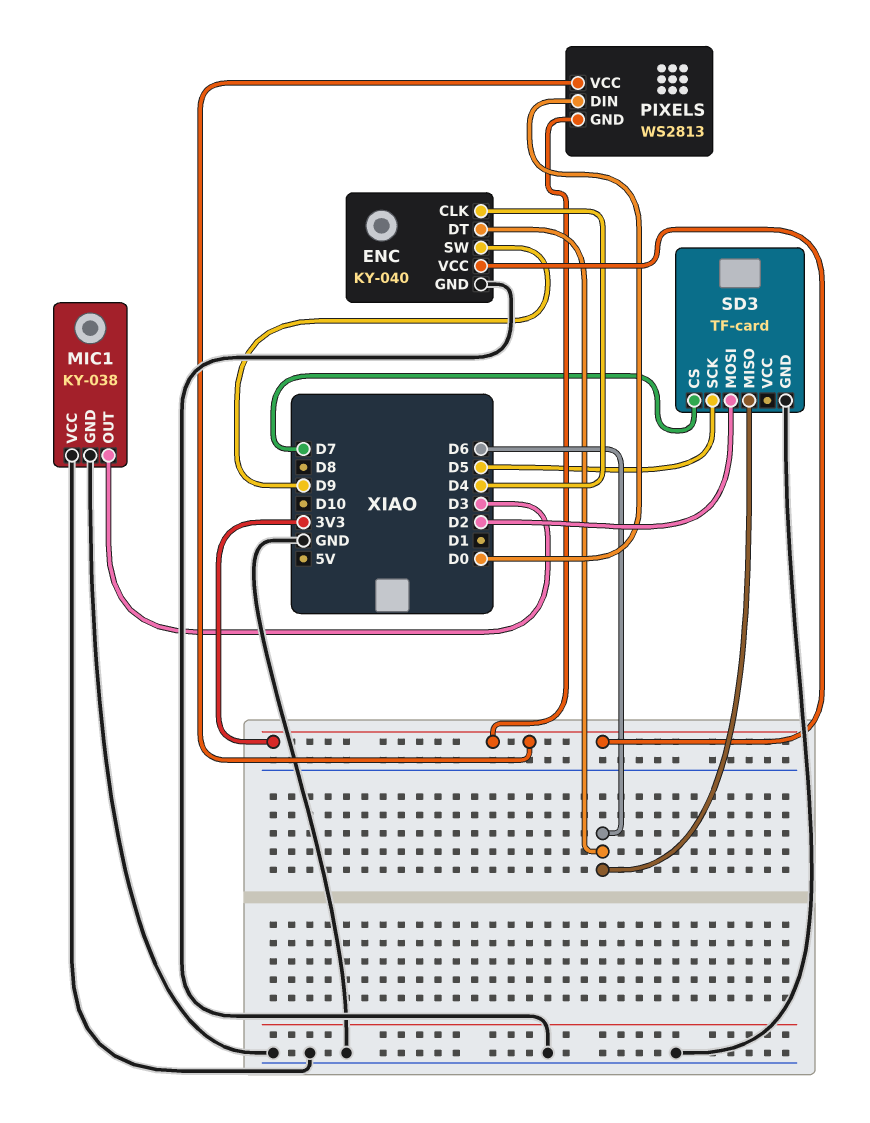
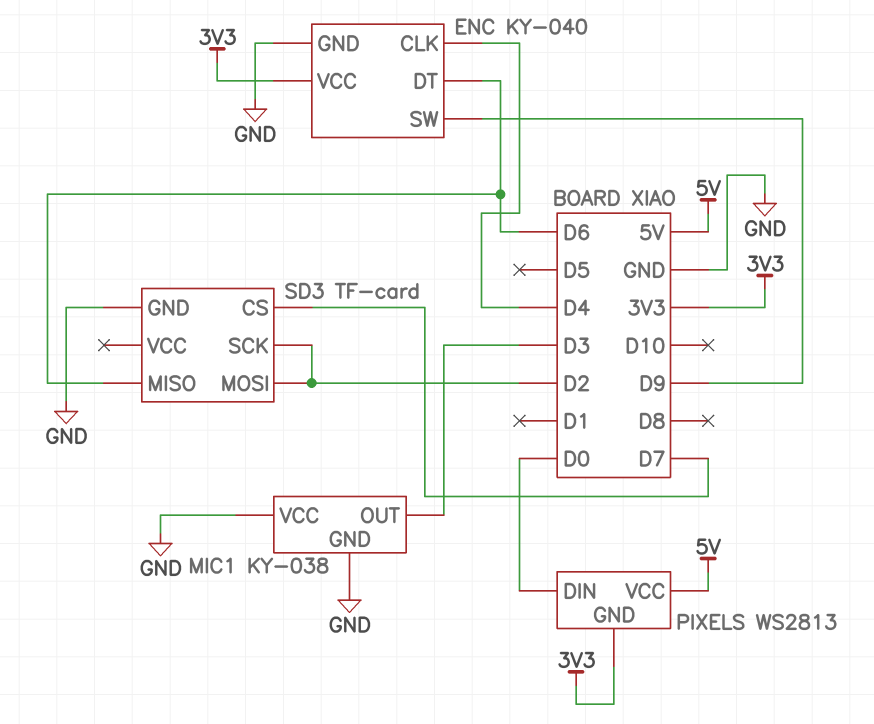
PIXELS pin VCC: 3V3 -> 5V
SD3 pin SCK: D5 -> D2

